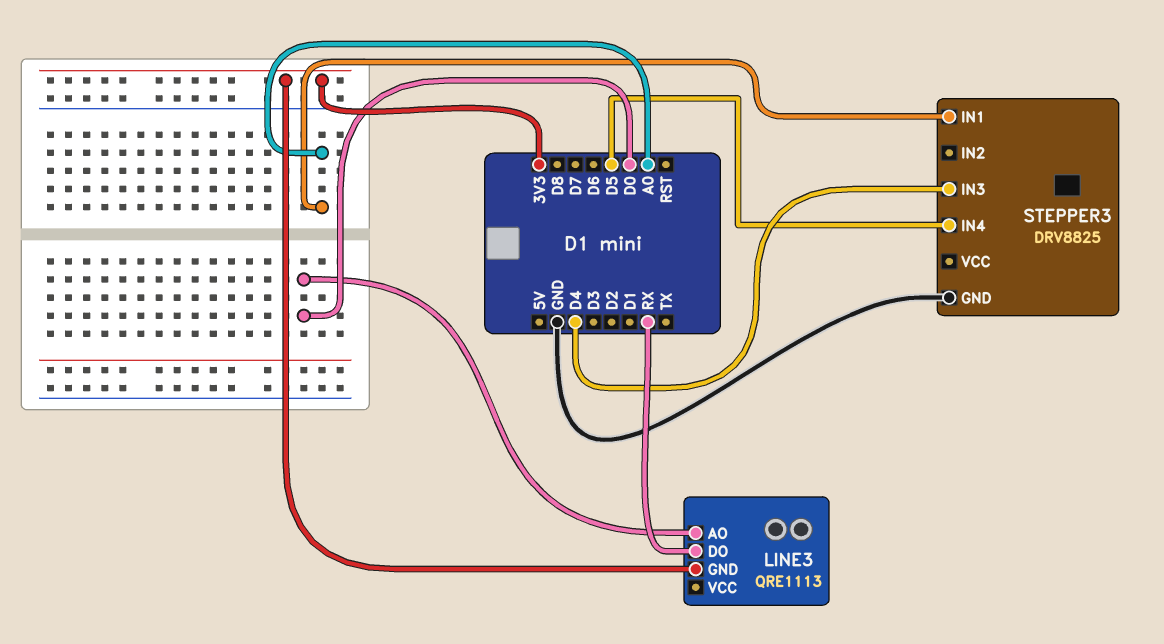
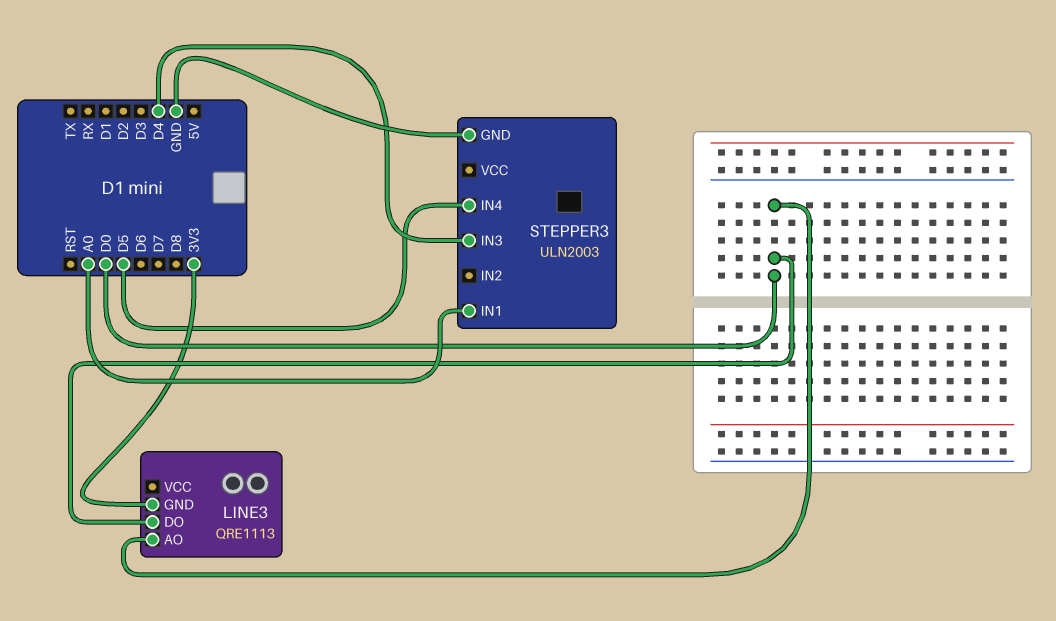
LINE3 pin DO: RX -> D0
STEPPER3: DRV8825 -> ULN2003

